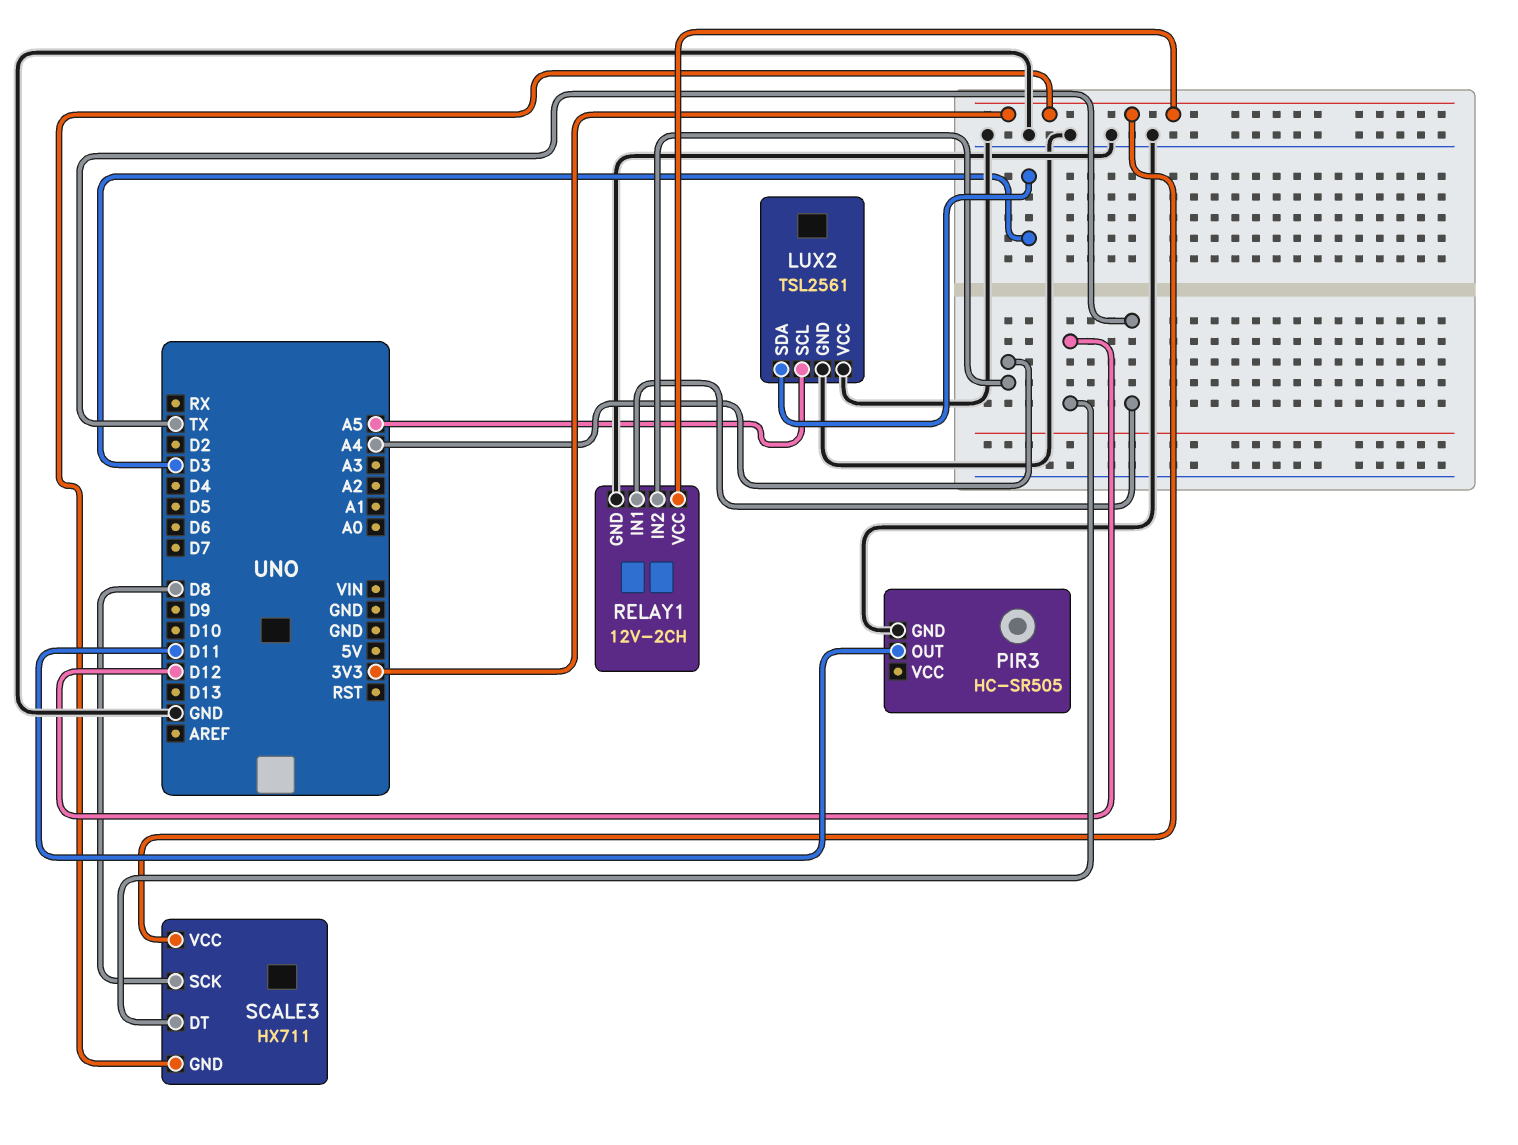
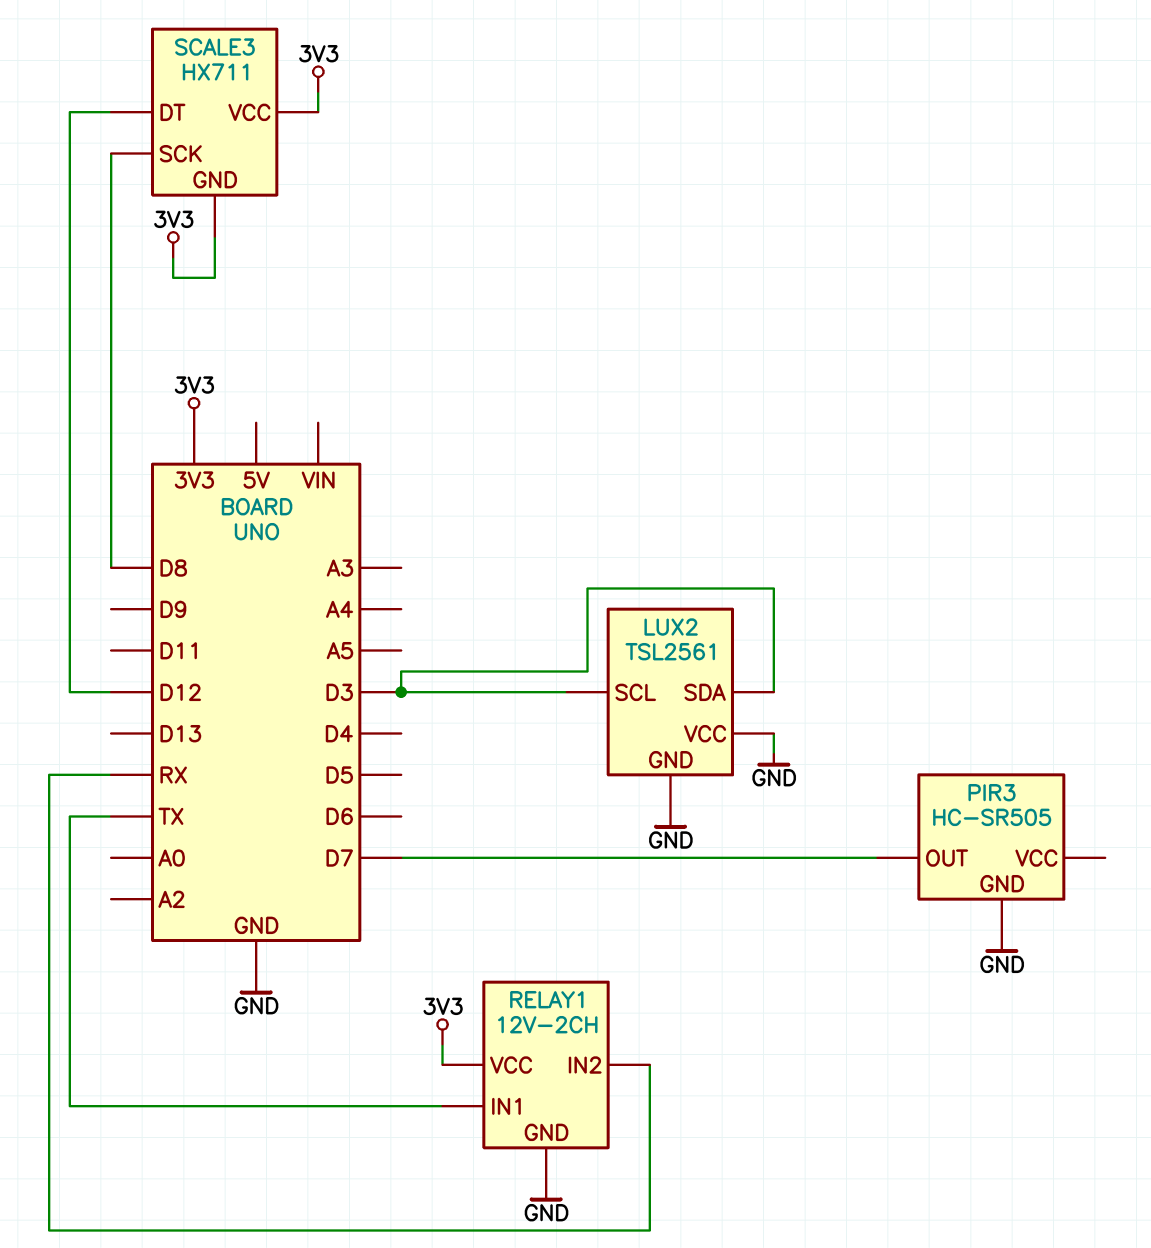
LUX2 pin SCL: A5 -> D3
PIR3 pin OUT: D11 -> D7
RELAY1 pin IN2: A4 -> RX

